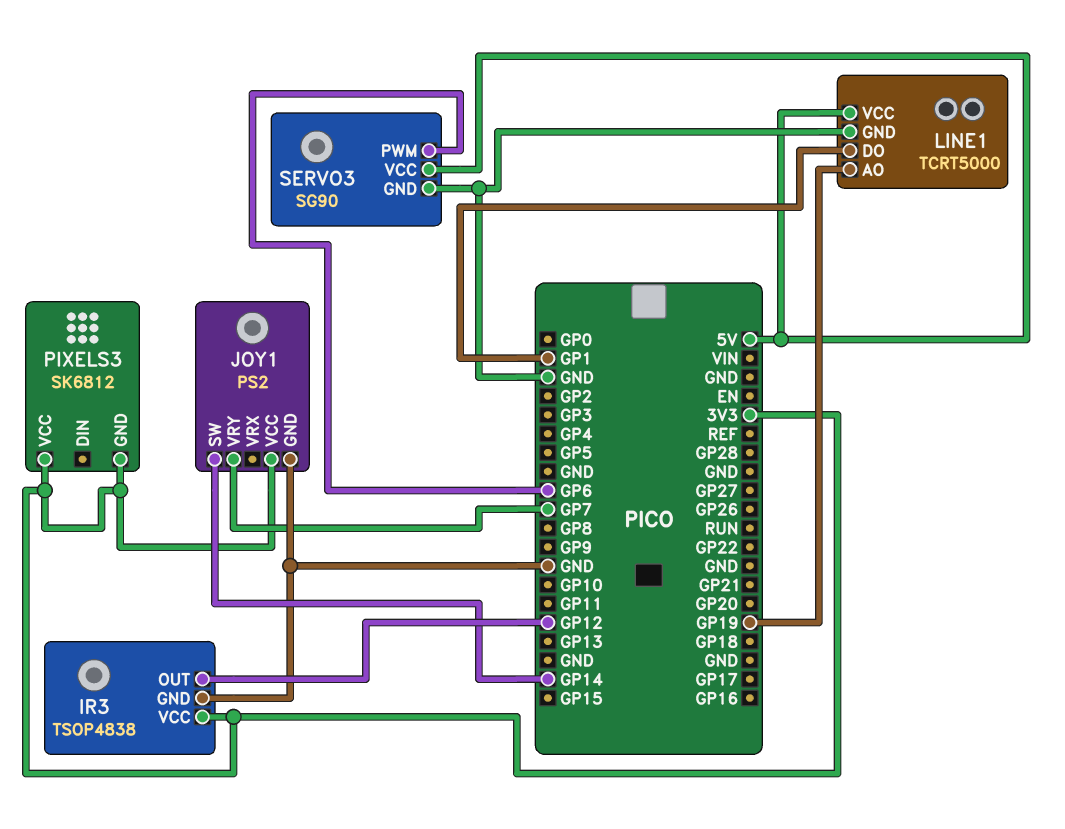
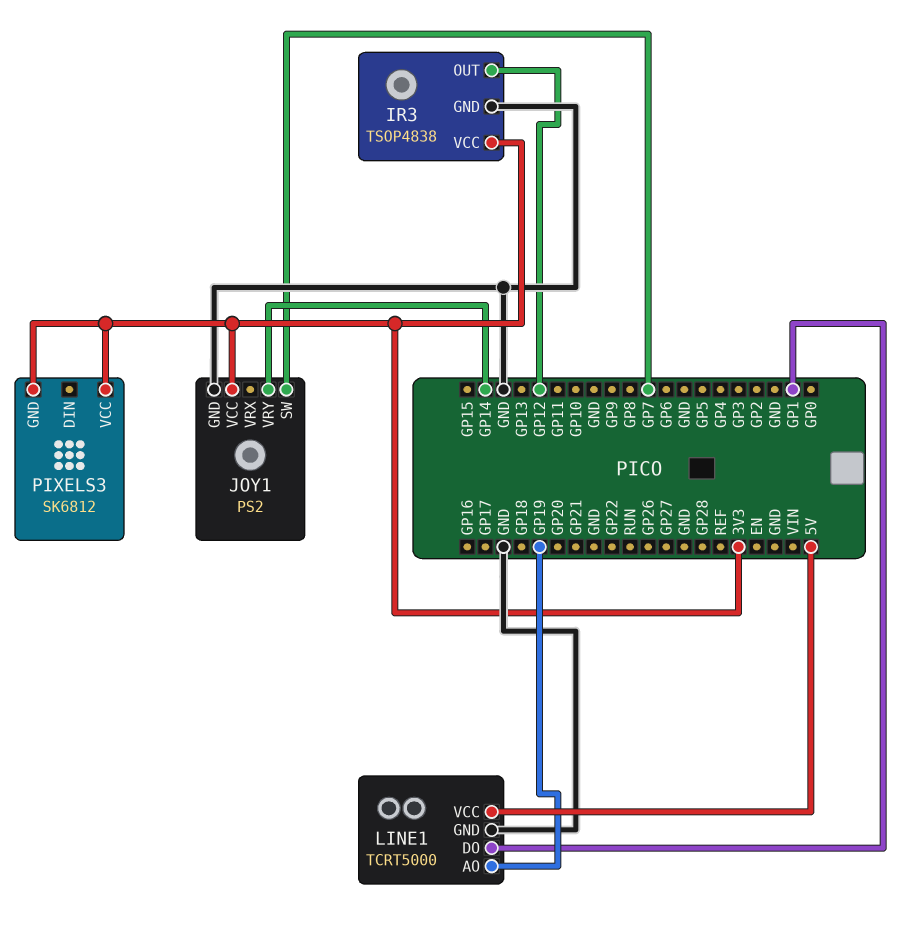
JOY1 pin SW: GP14 -> GP7
JOY1 pin VRY: GP7 -> GP14
SERVO3: SG90 -> none
SERVO3 pin GND: GND -> none
SERVO3 pin PWM: GP6 -> none
SERVO3 pin VCC: 5V -> none

